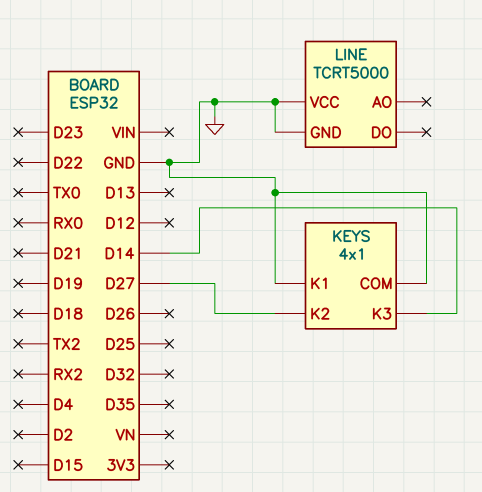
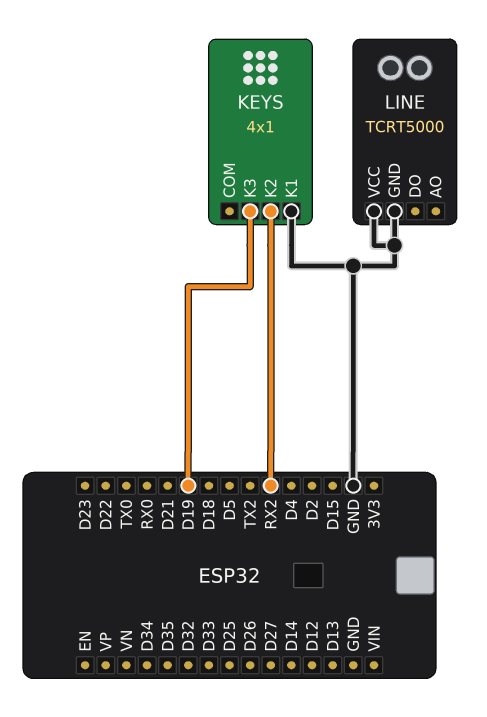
KEYS pin COM: GND -> none
KEYS pin K2: D27 -> RX2
KEYS pin K3: D14 -> D19

